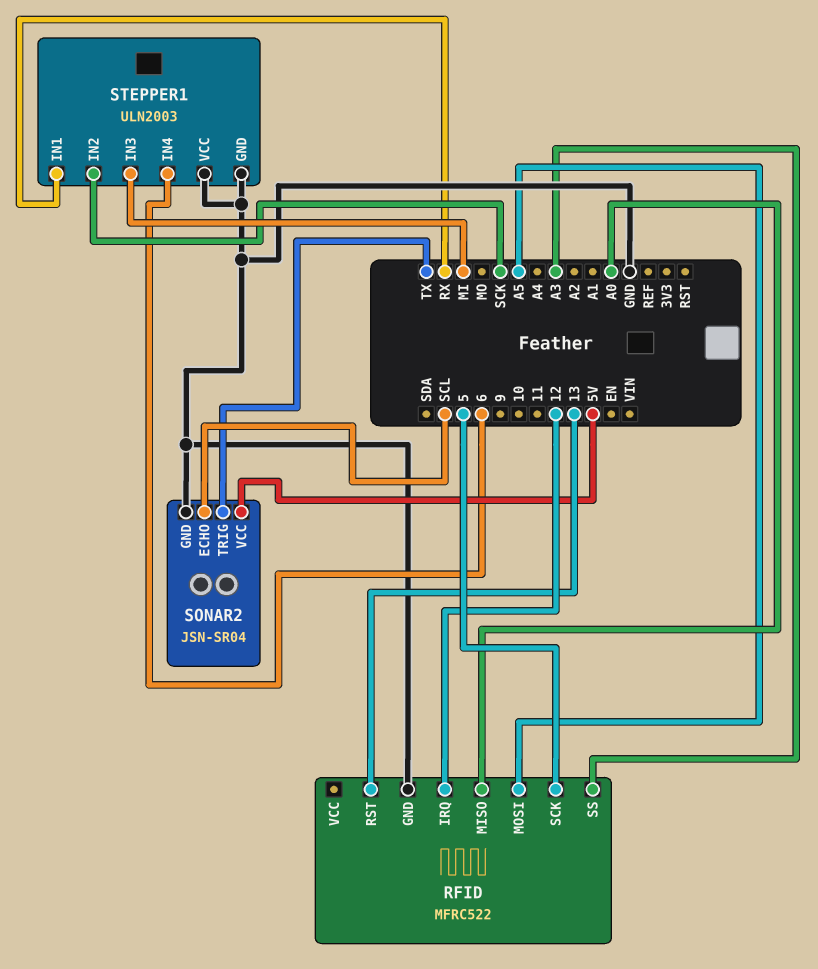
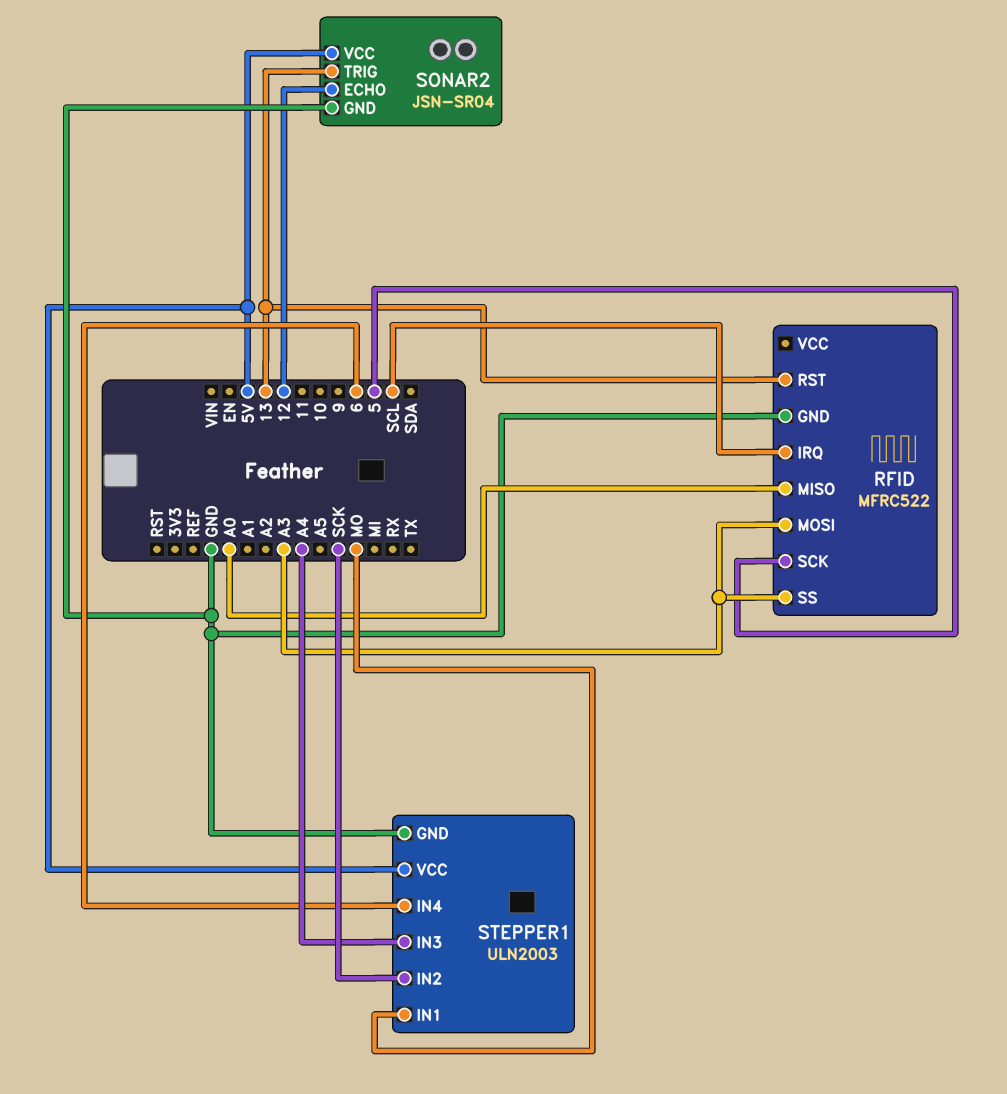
RFID pin IRQ: 12 -> SCL
RFID pin MOSI: A5 -> A3
SONAR2 pin ECHO: SCL -> 12
SONAR2 pin TRIG: TX -> 13
STEPPER1 pin IN1: RX -> MO
STEPPER1 pin IN3: MI -> A4
STEPPER1 pin VCC: GND -> 5V

